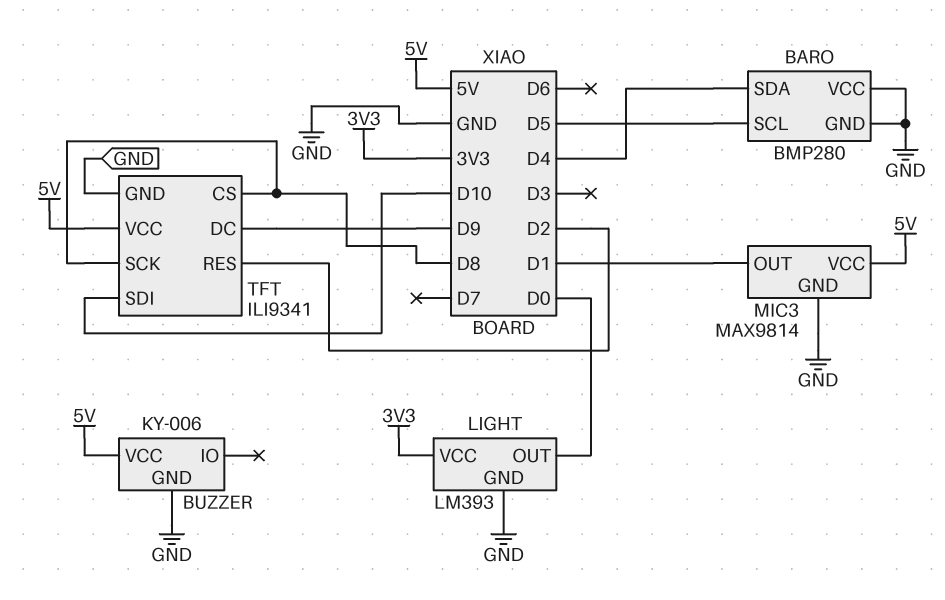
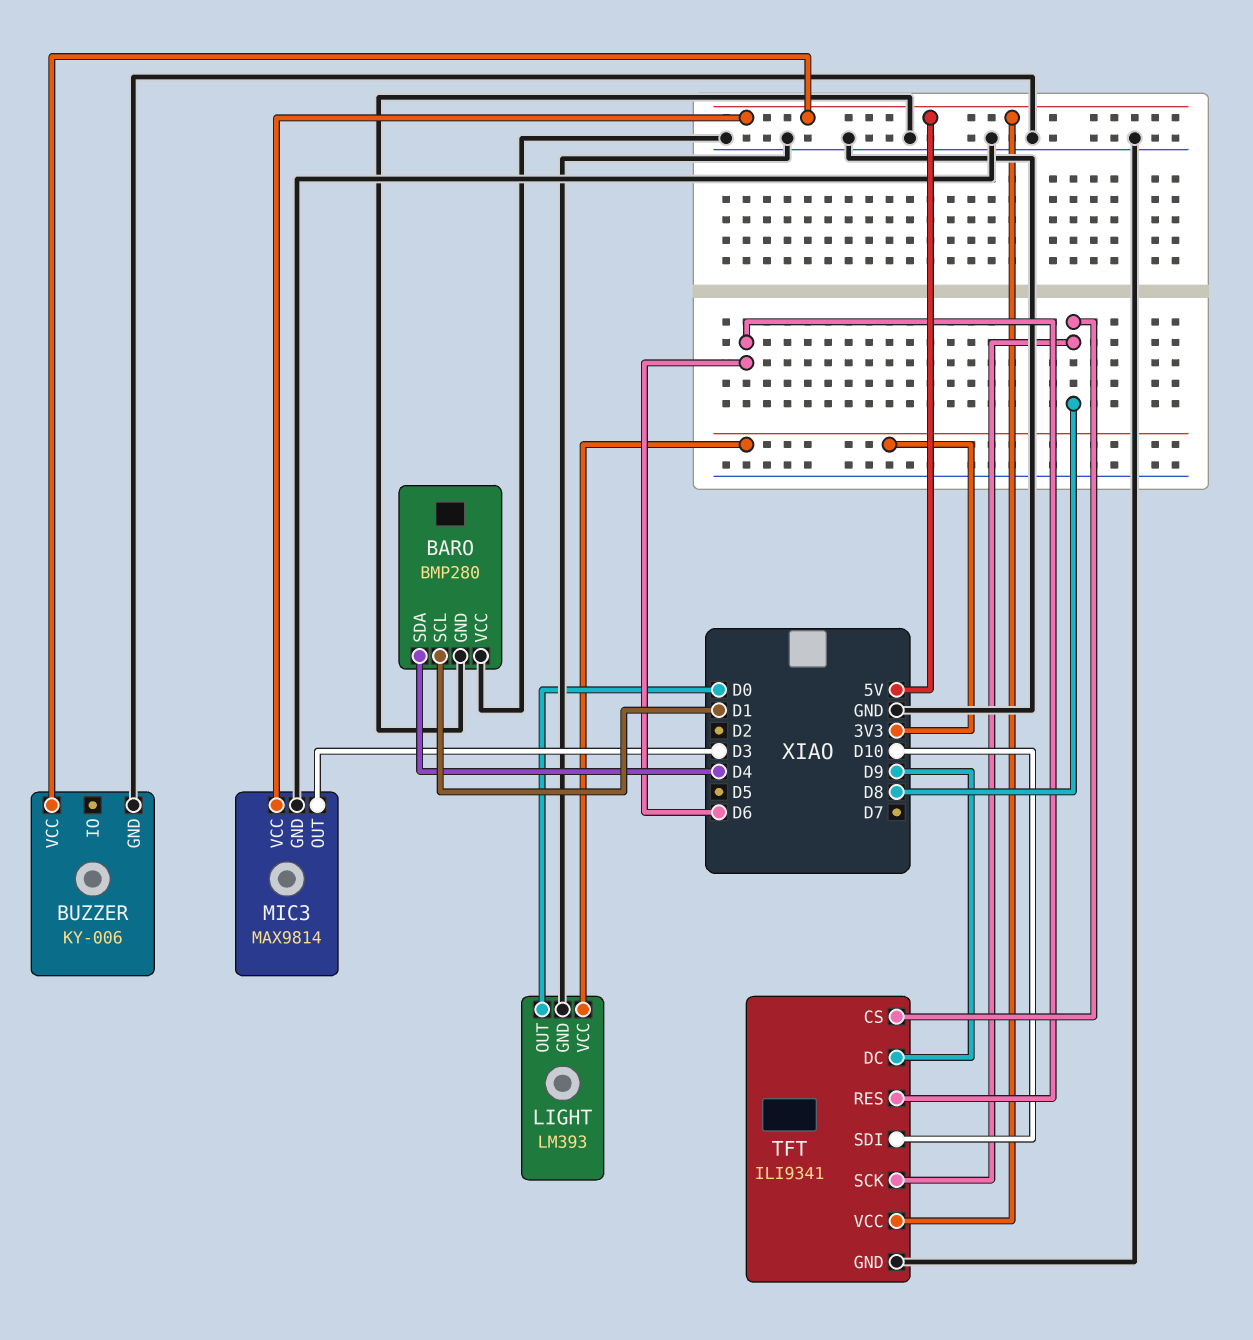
BARO pin SCL: D5 -> D1
MIC3 pin OUT: D1 -> D3
TFT pin RES: D2 -> D6

